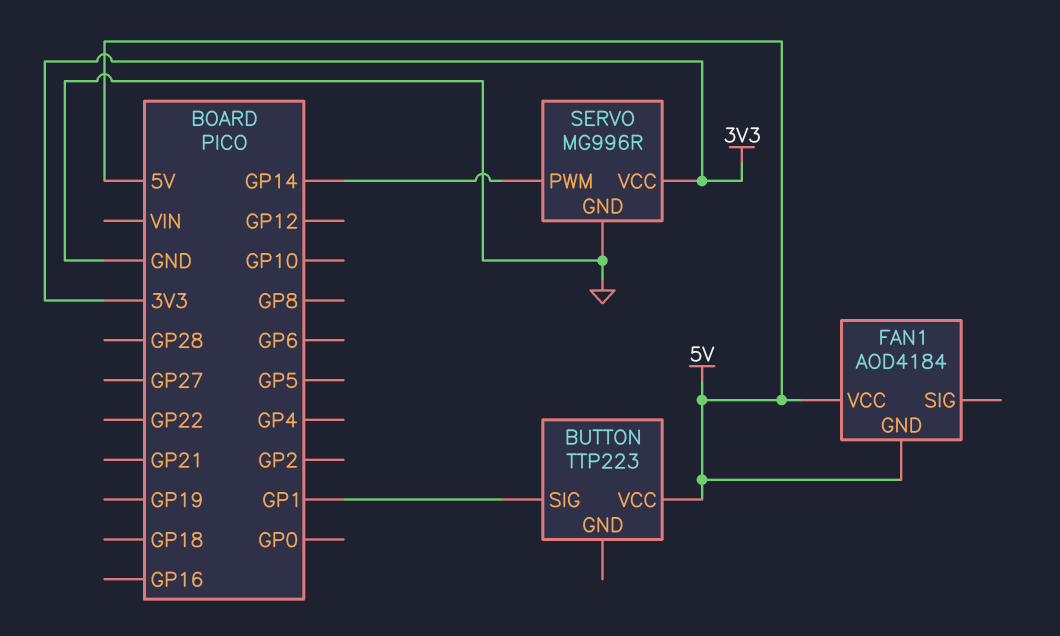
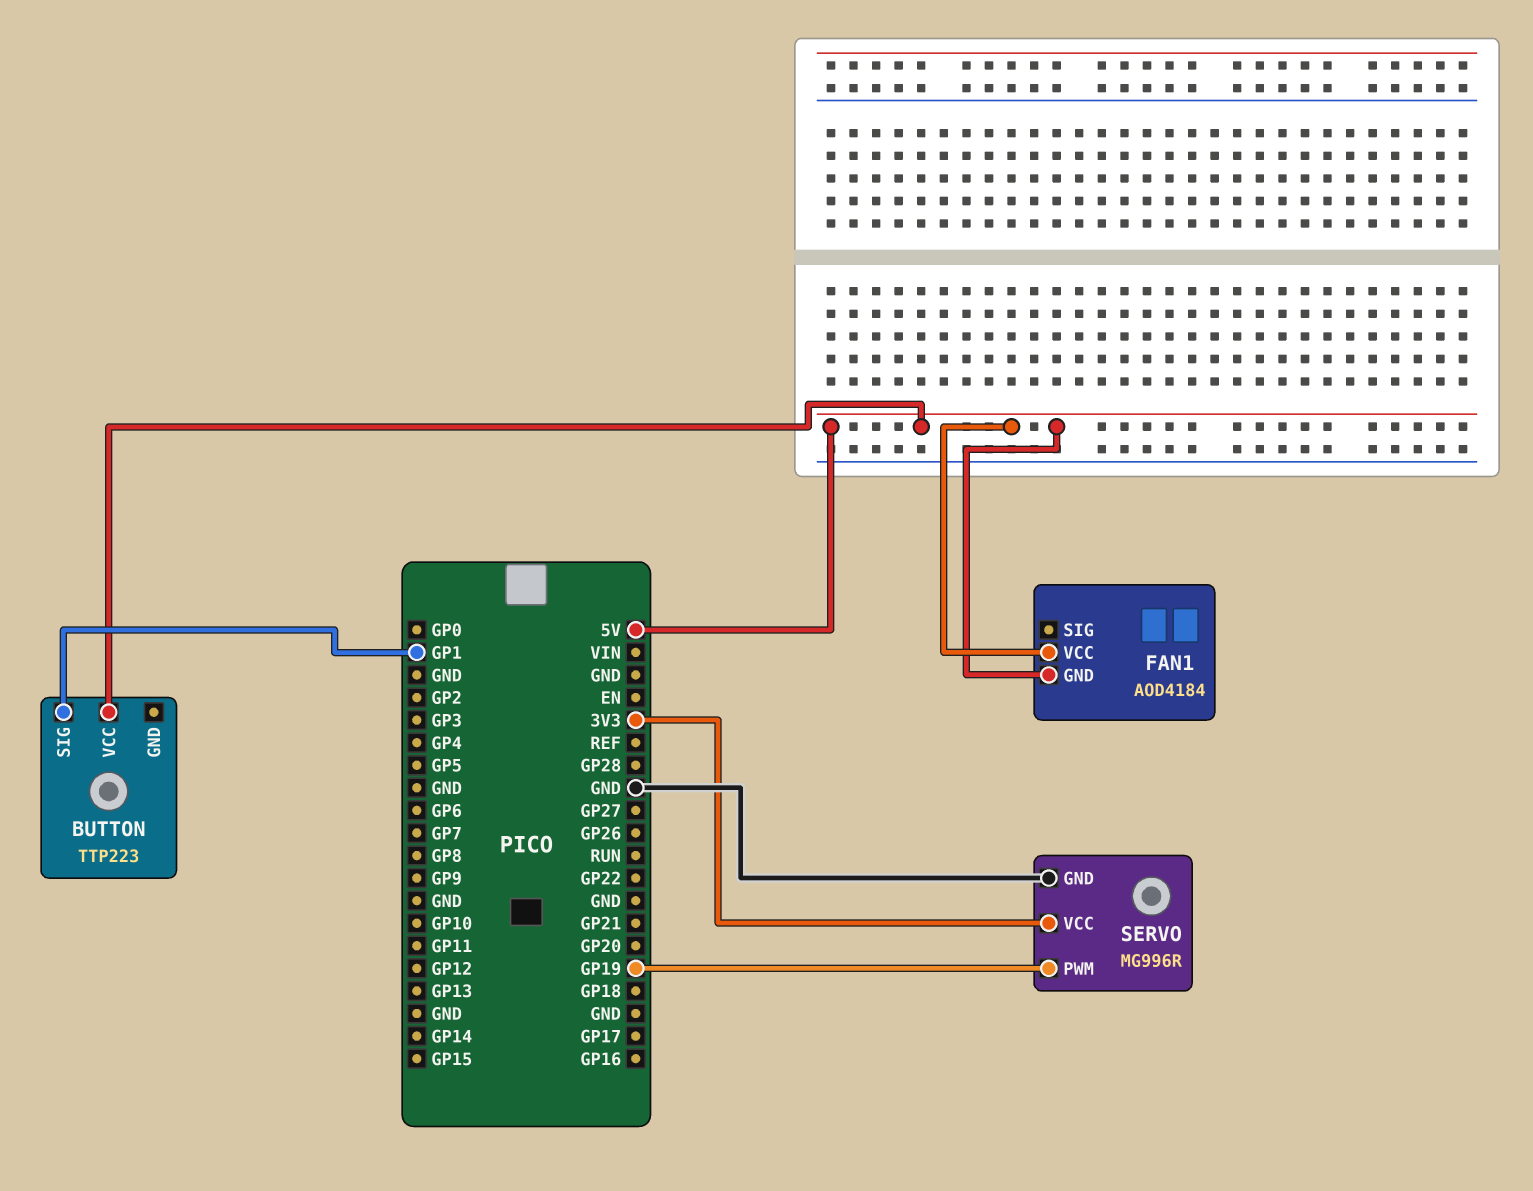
SERVO pin PWM: GP14 -> GP19

